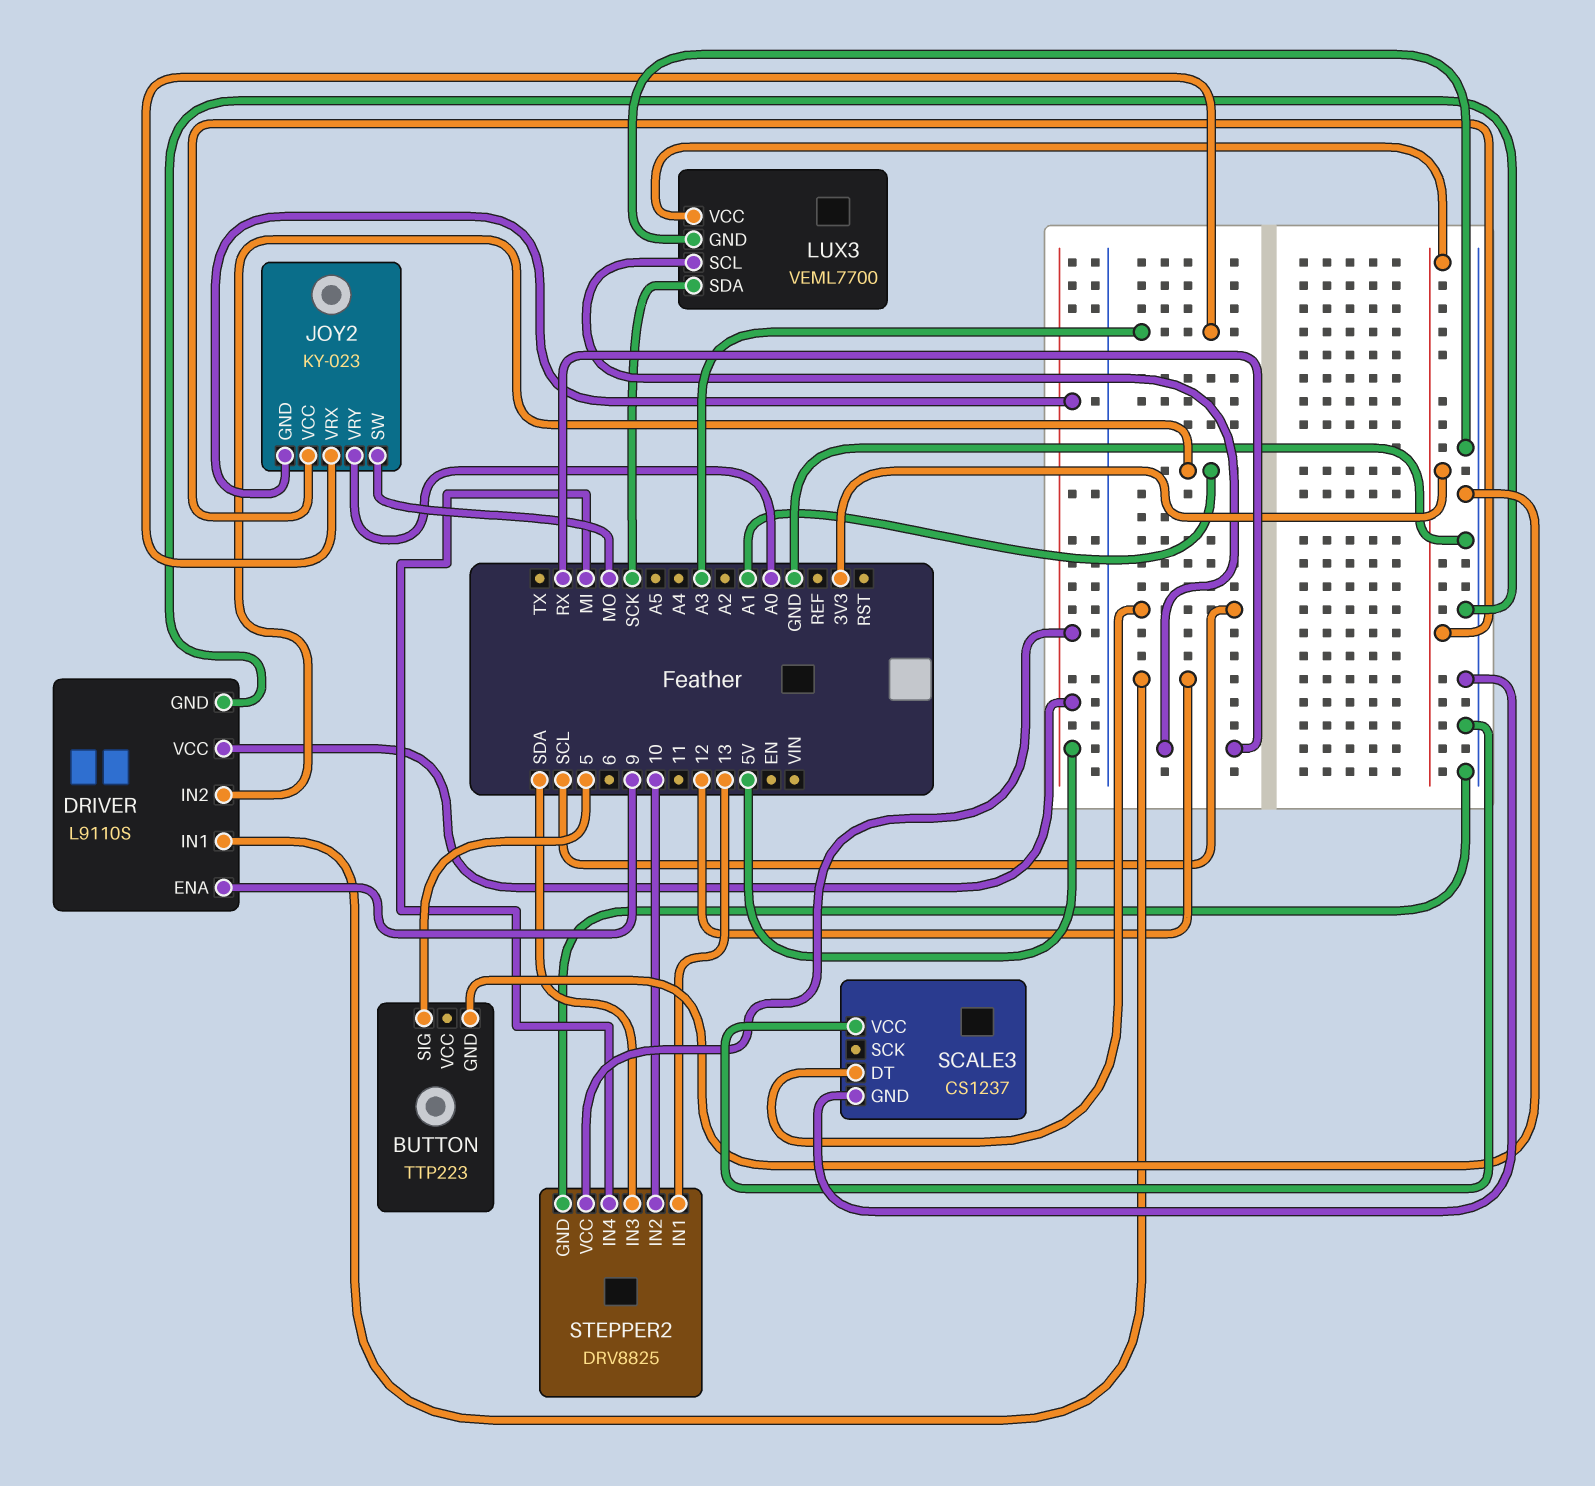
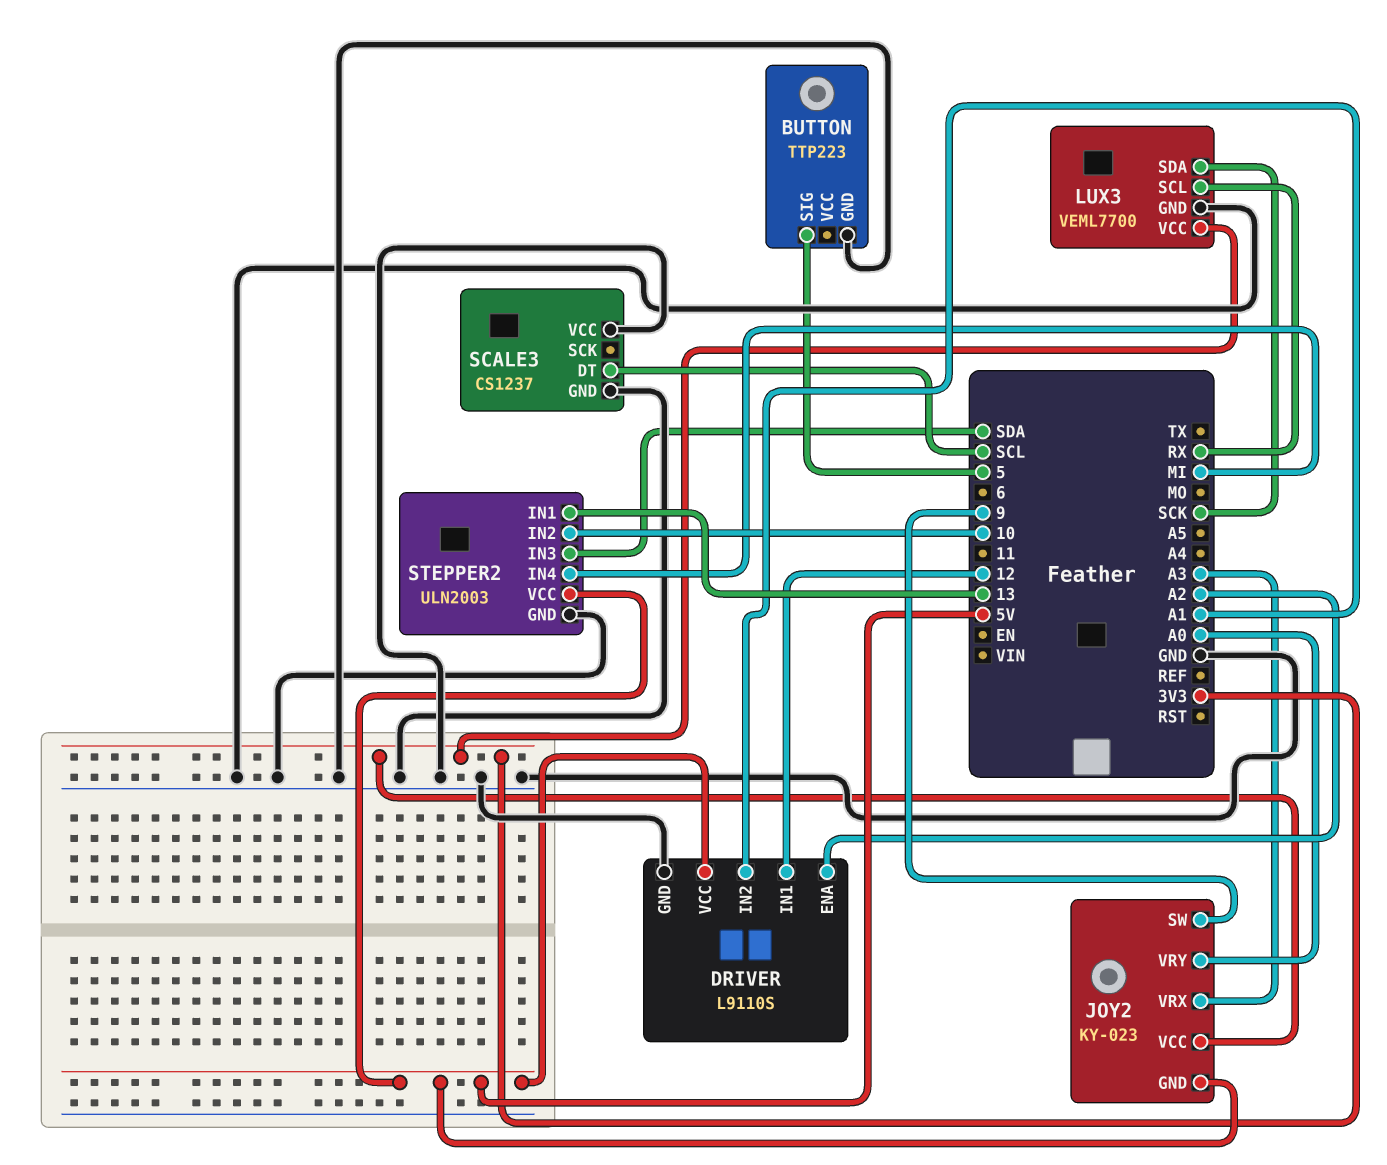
DRIVER pin ENA: 9 -> A2
JOY2 pin SW: MO -> 9
STEPPER2: DRV8825 -> ULN2003

